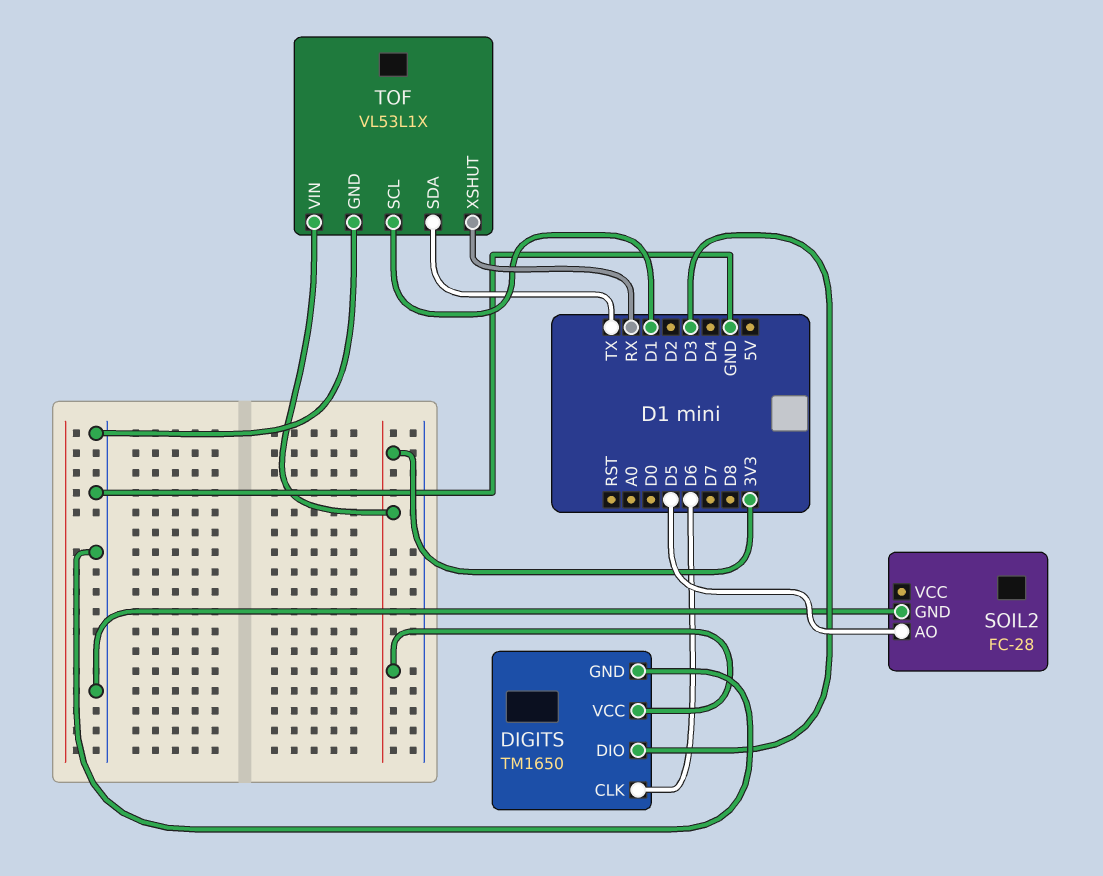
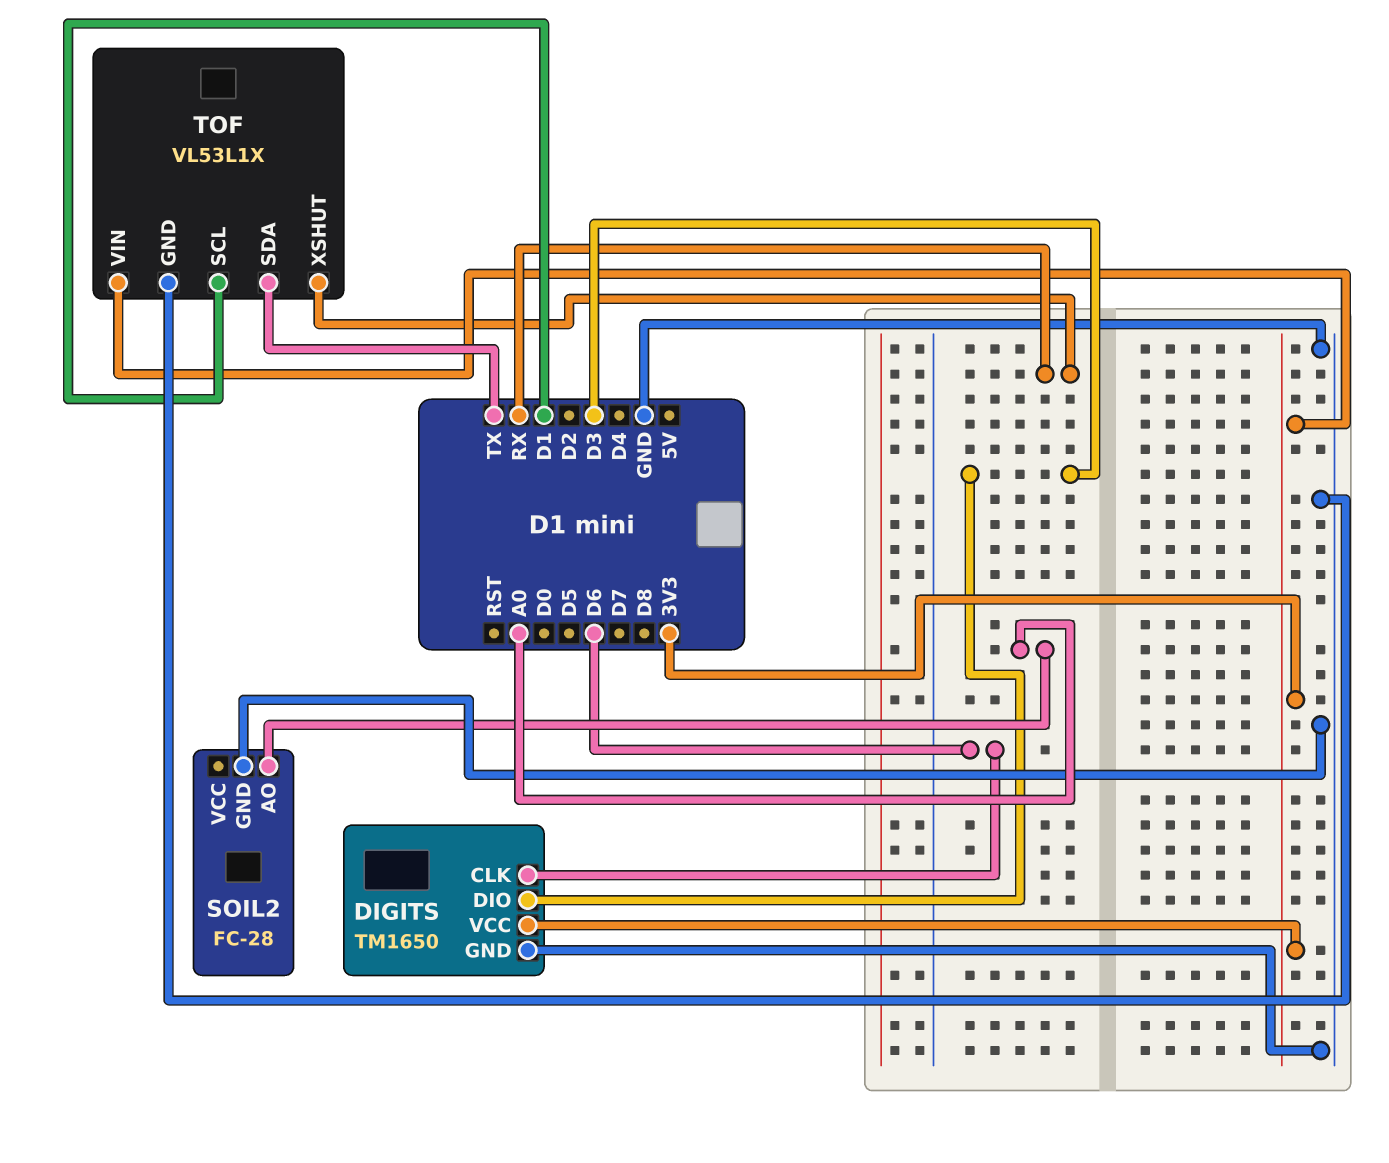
SOIL2 pin AO: D5 -> A0

